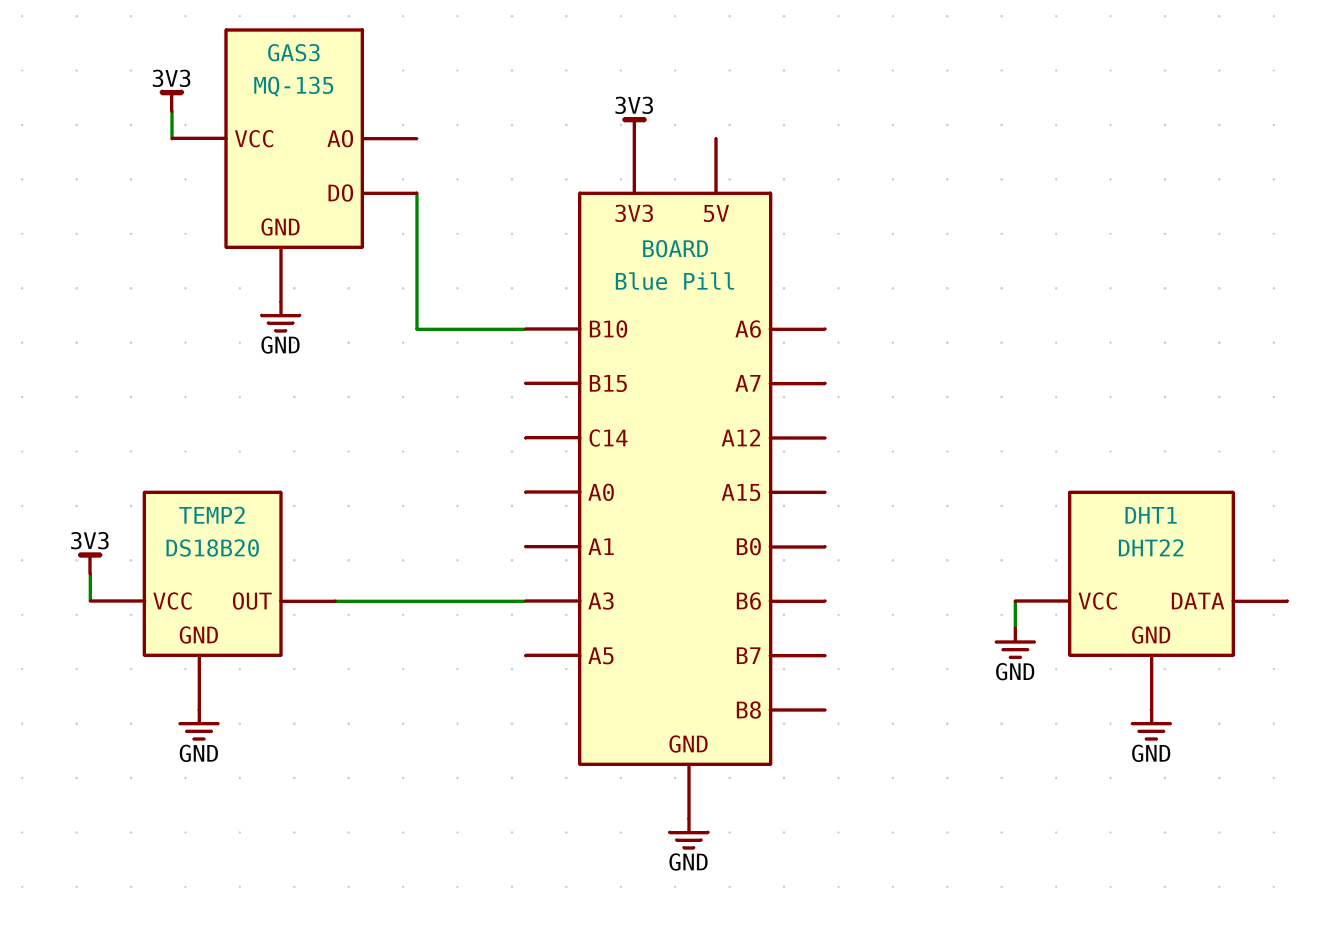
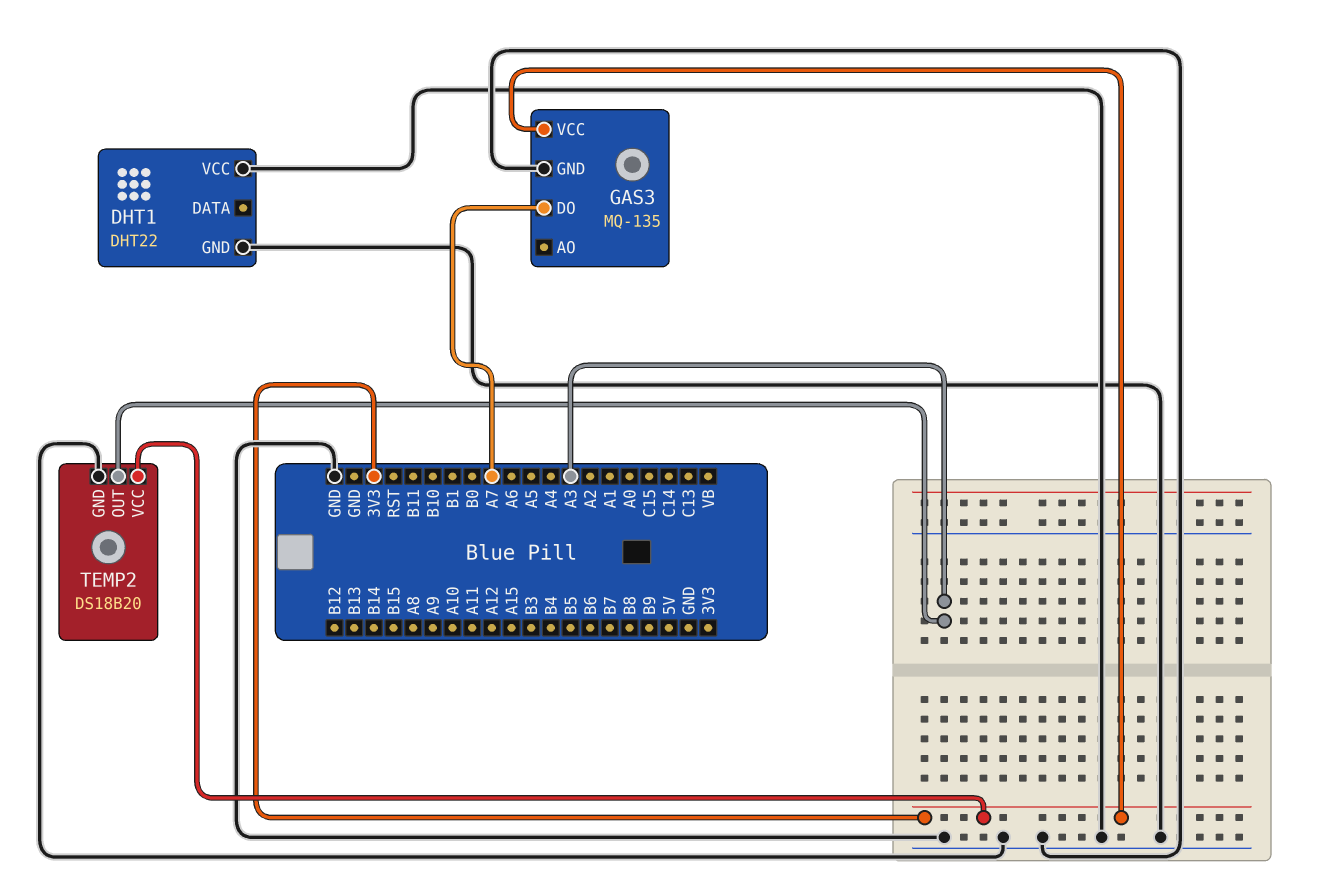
GAS3 pin DO: B10 -> A7

